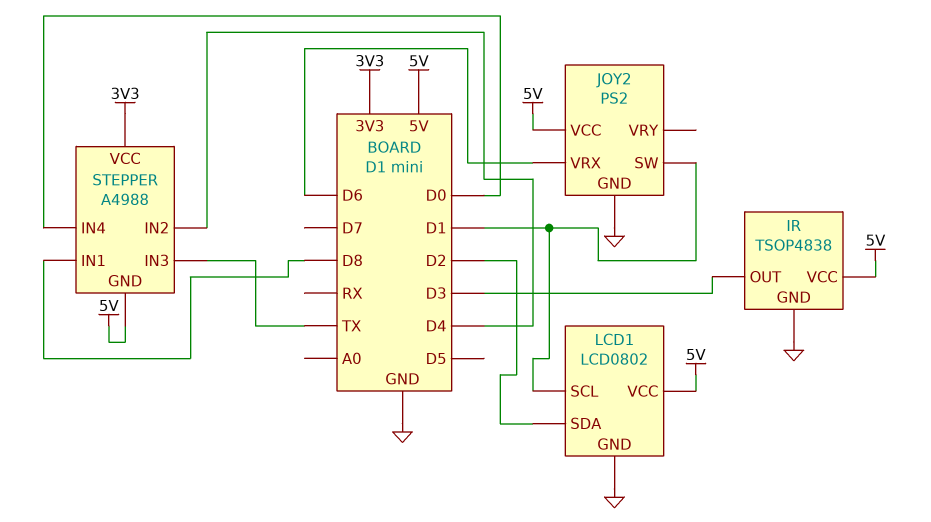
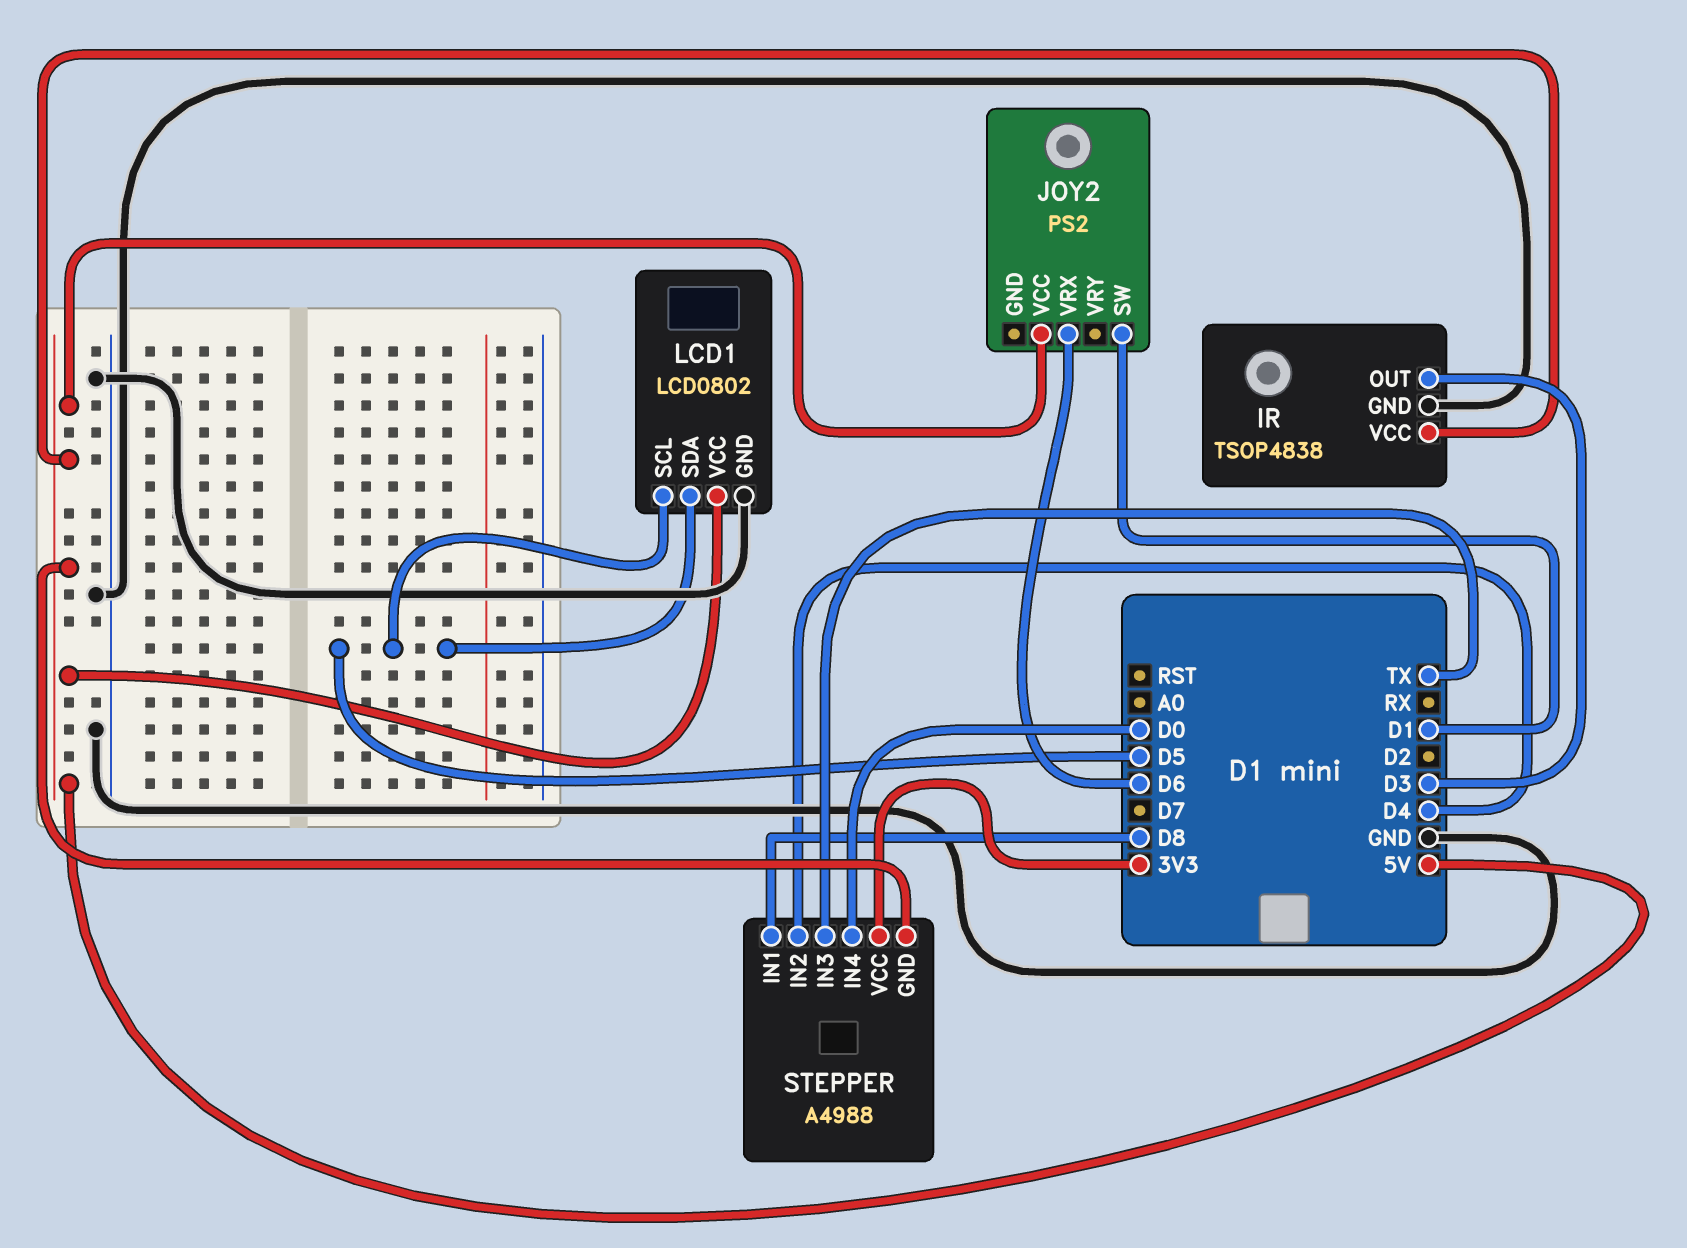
JOY2 pin GND: GND -> none
LCD1 pin SCL: D1 -> D5
LCD1 pin SDA: D2 -> D5

